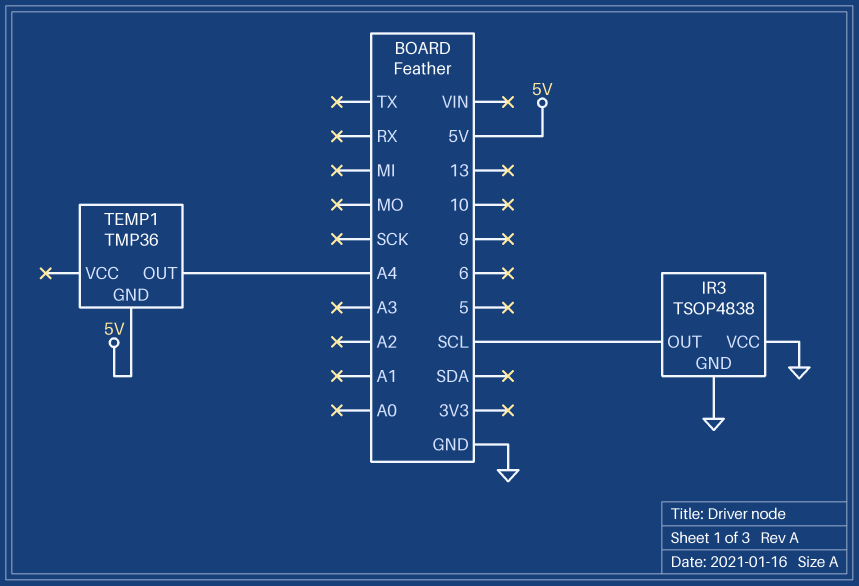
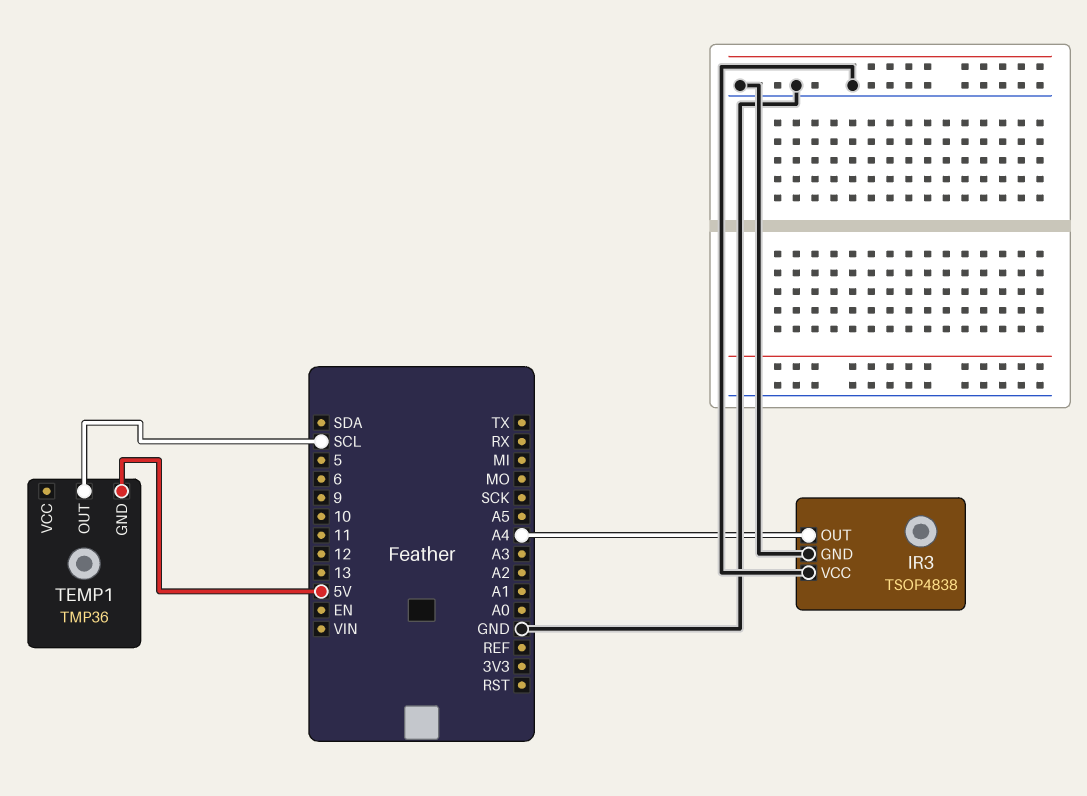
IR3 pin OUT: SCL -> A4
TEMP1 pin OUT: A4 -> SCL

